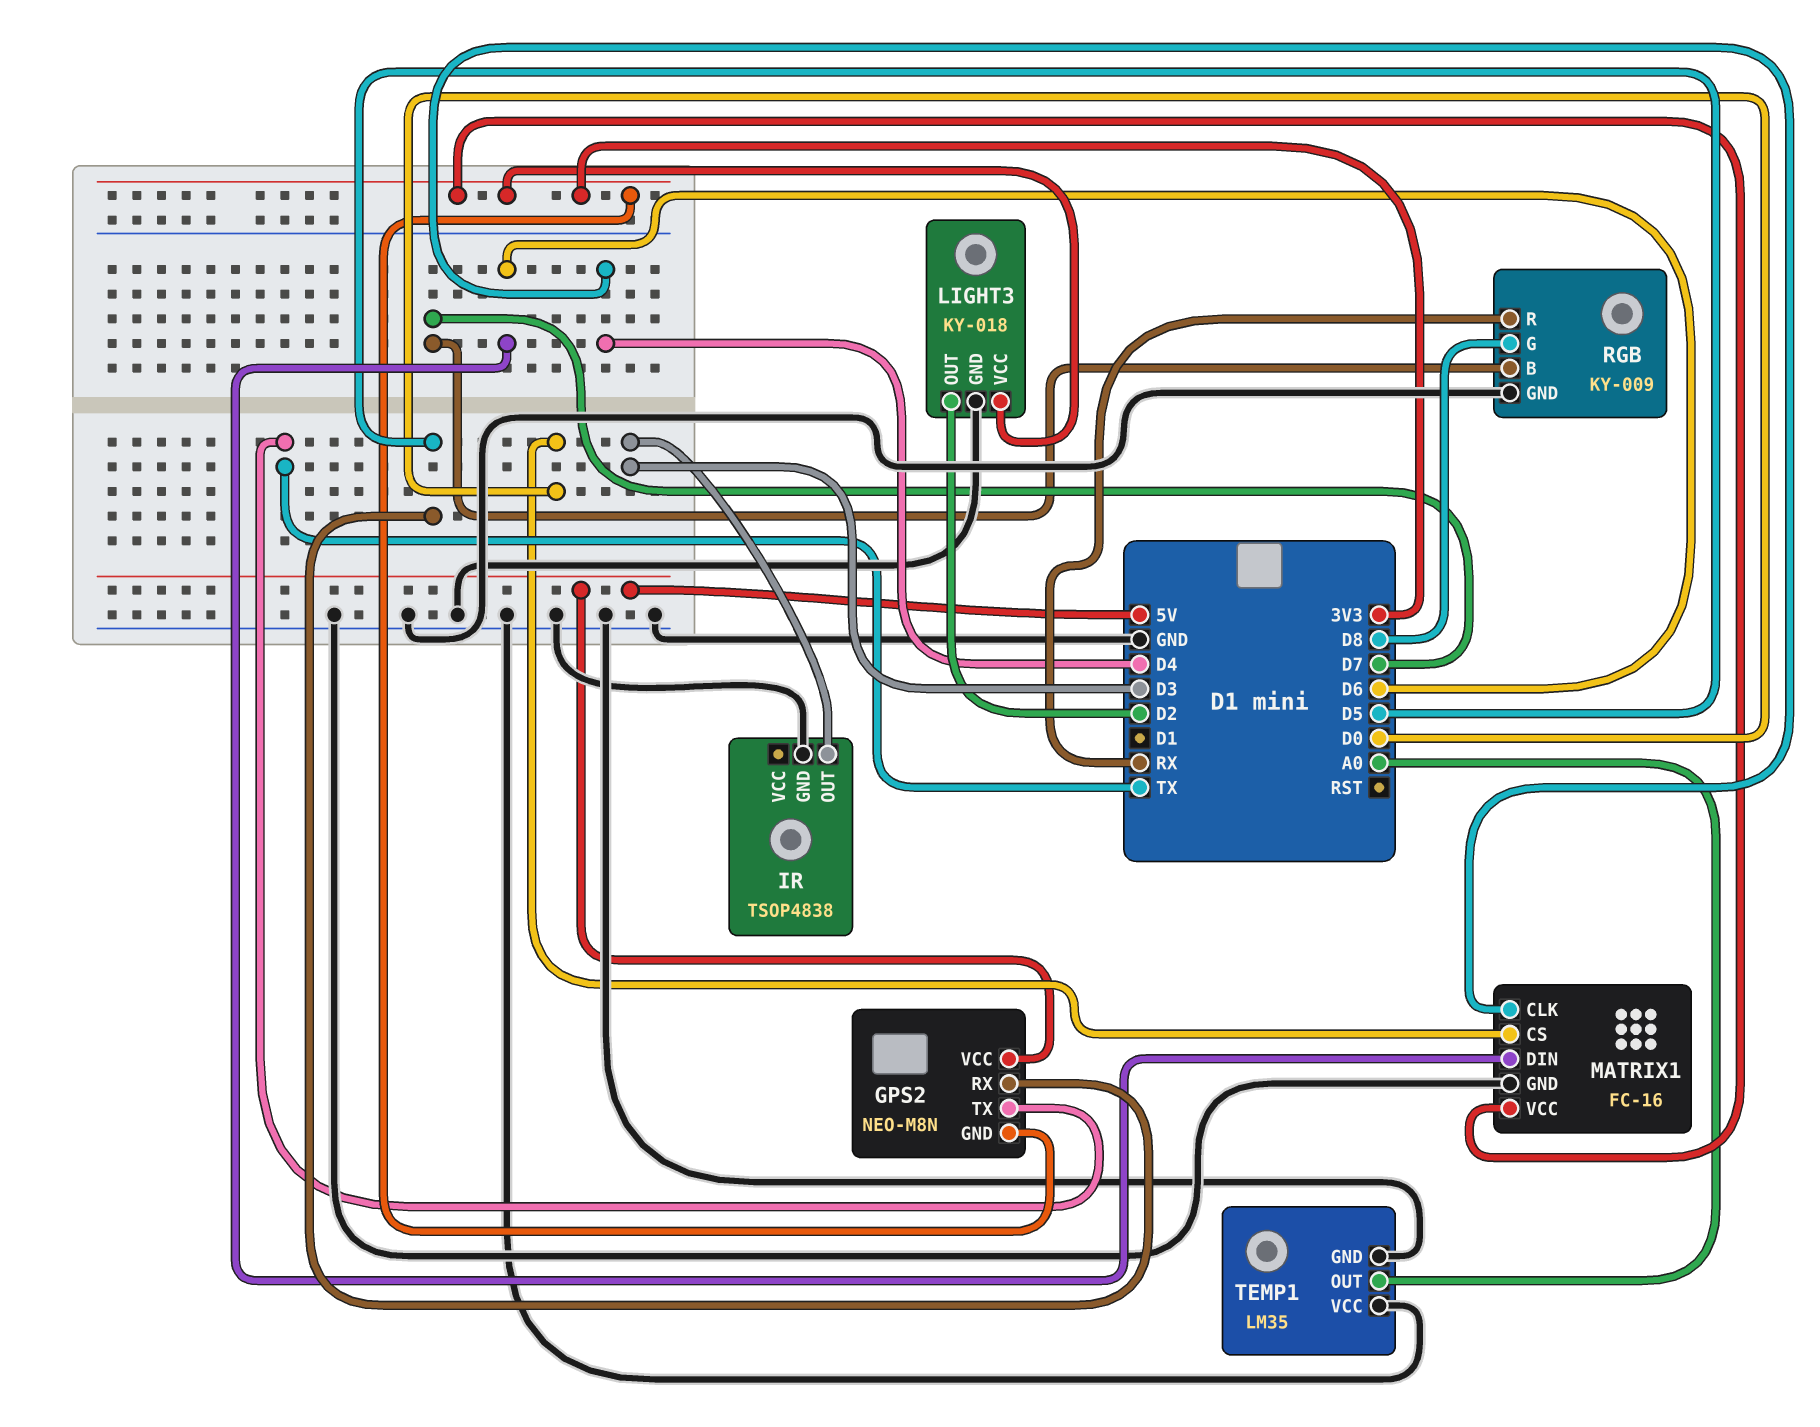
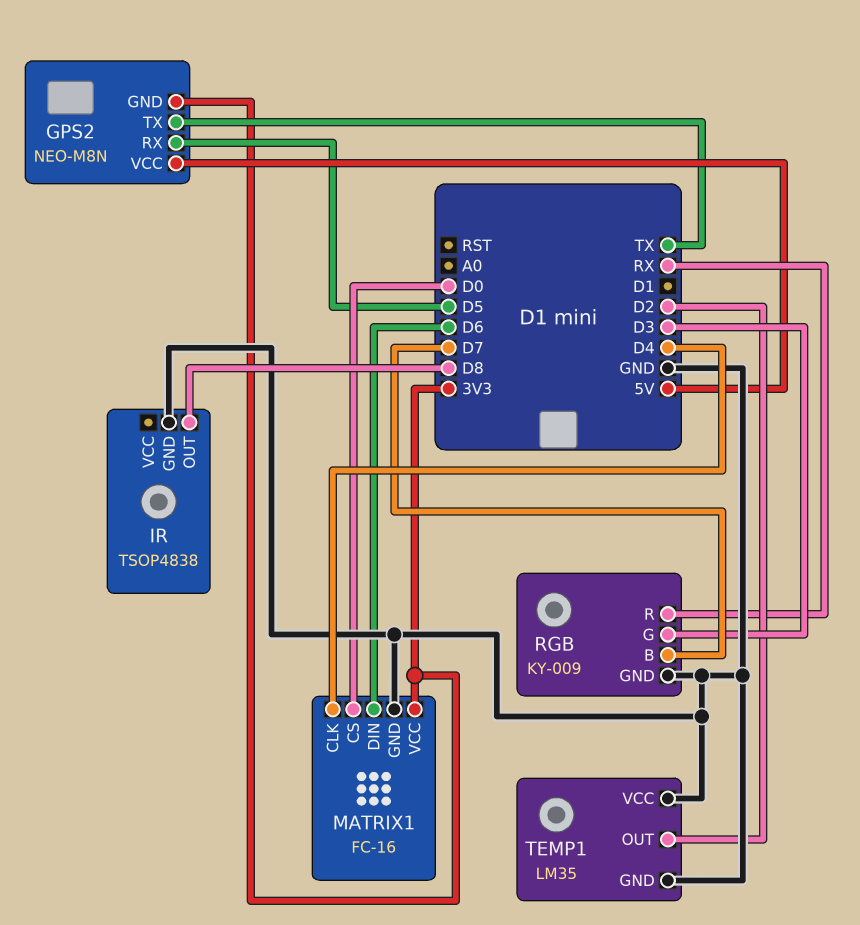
IR pin OUT: D3 -> D8
LIGHT3: KY-018 -> none
LIGHT3 pin GND: GND -> none
LIGHT3 pin OUT: D2 -> none
LIGHT3 pin VCC: 3V3 -> none
RGB pin G: D8 -> D3
TEMP1 pin OUT: A0 -> D2

